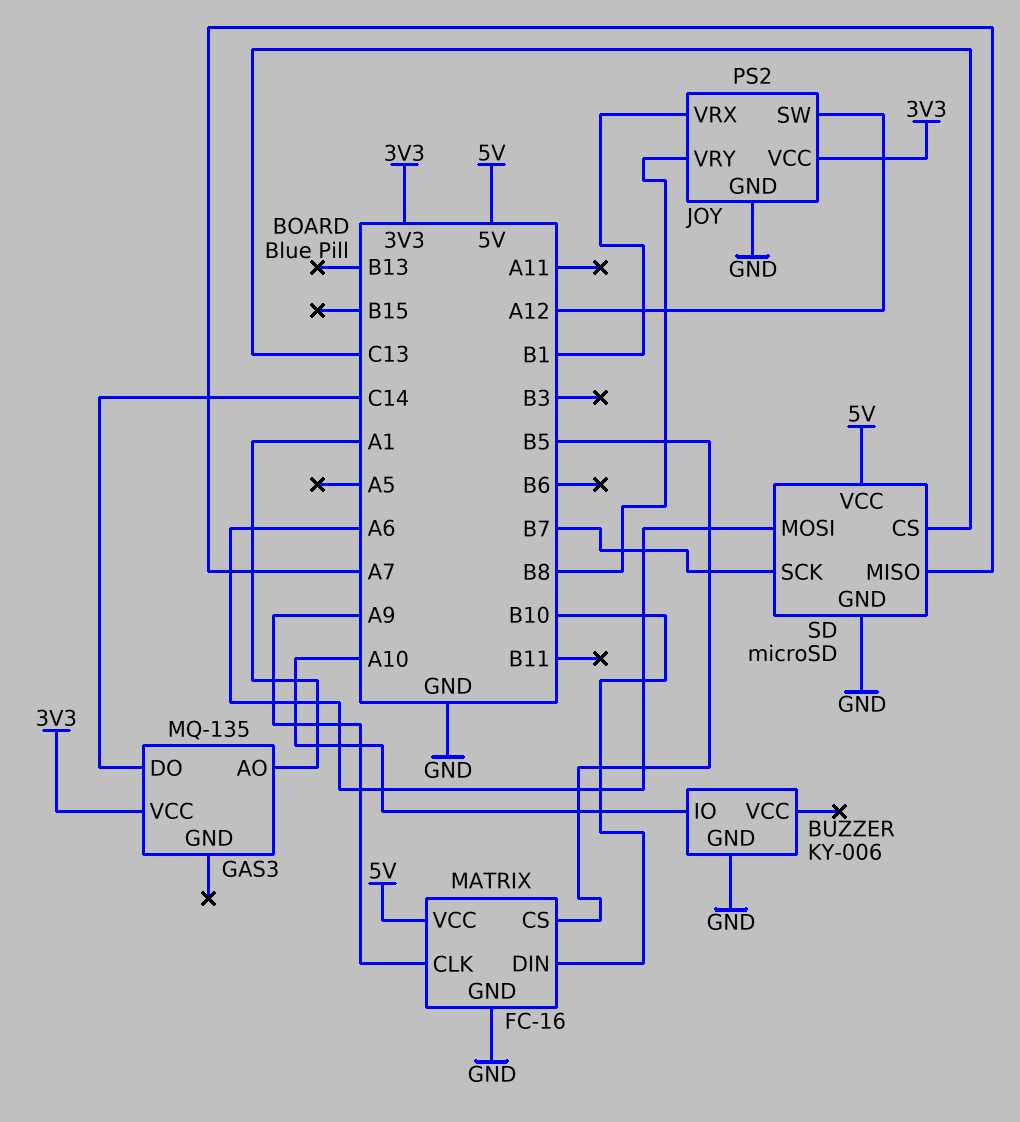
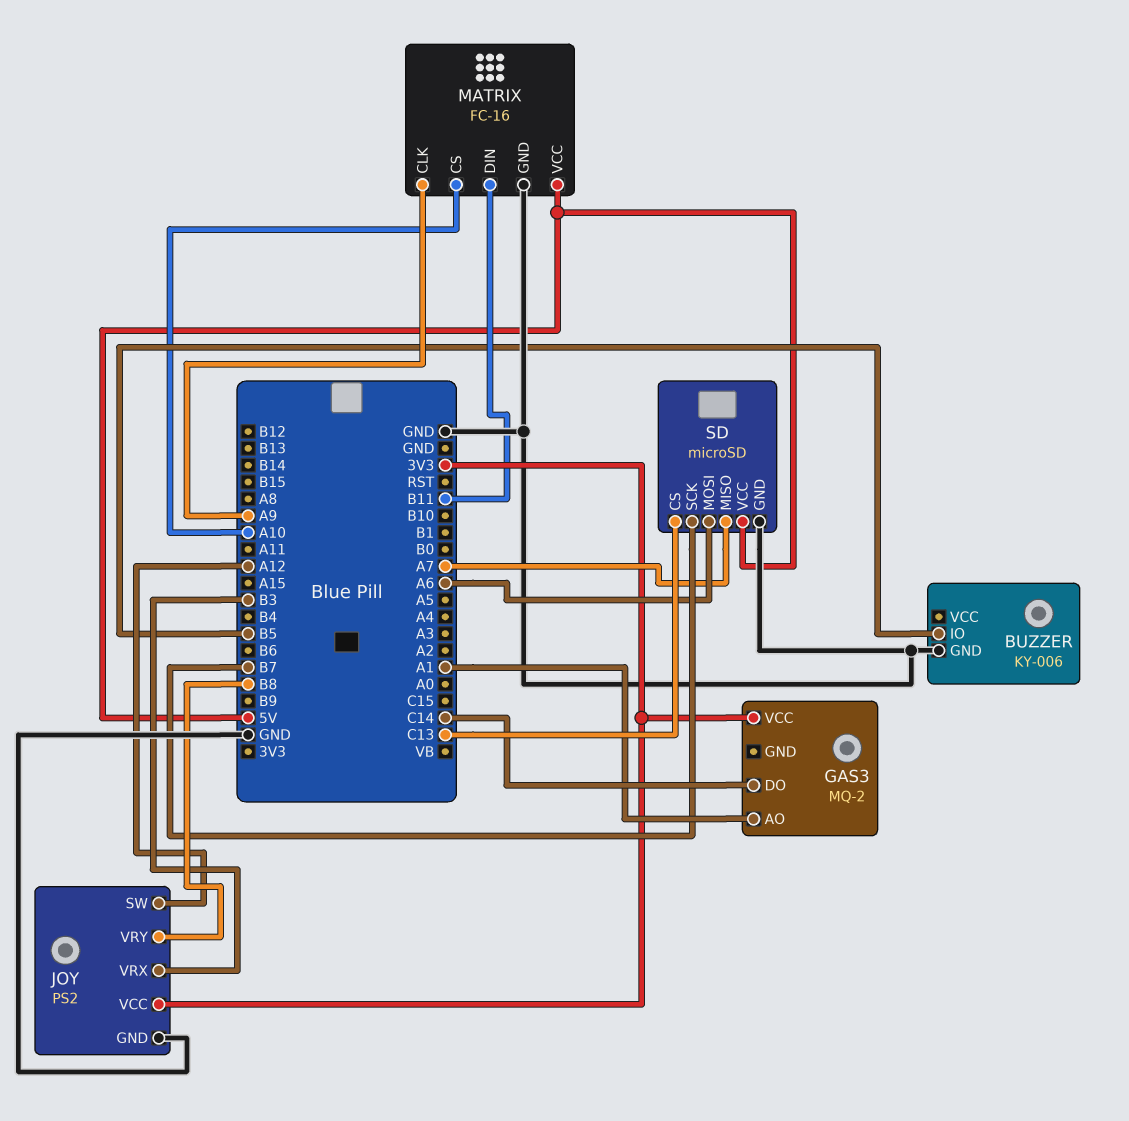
BUZZER pin IO: A10 -> B5
GAS3: MQ-135 -> MQ-2
JOY pin VRX: B1 -> B3
MATRIX pin CS: B5 -> A10
MATRIX pin DIN: B10 -> B11

